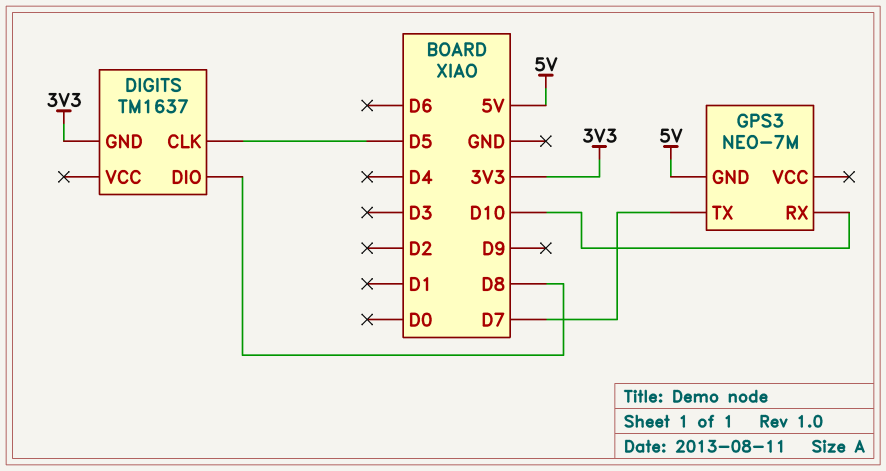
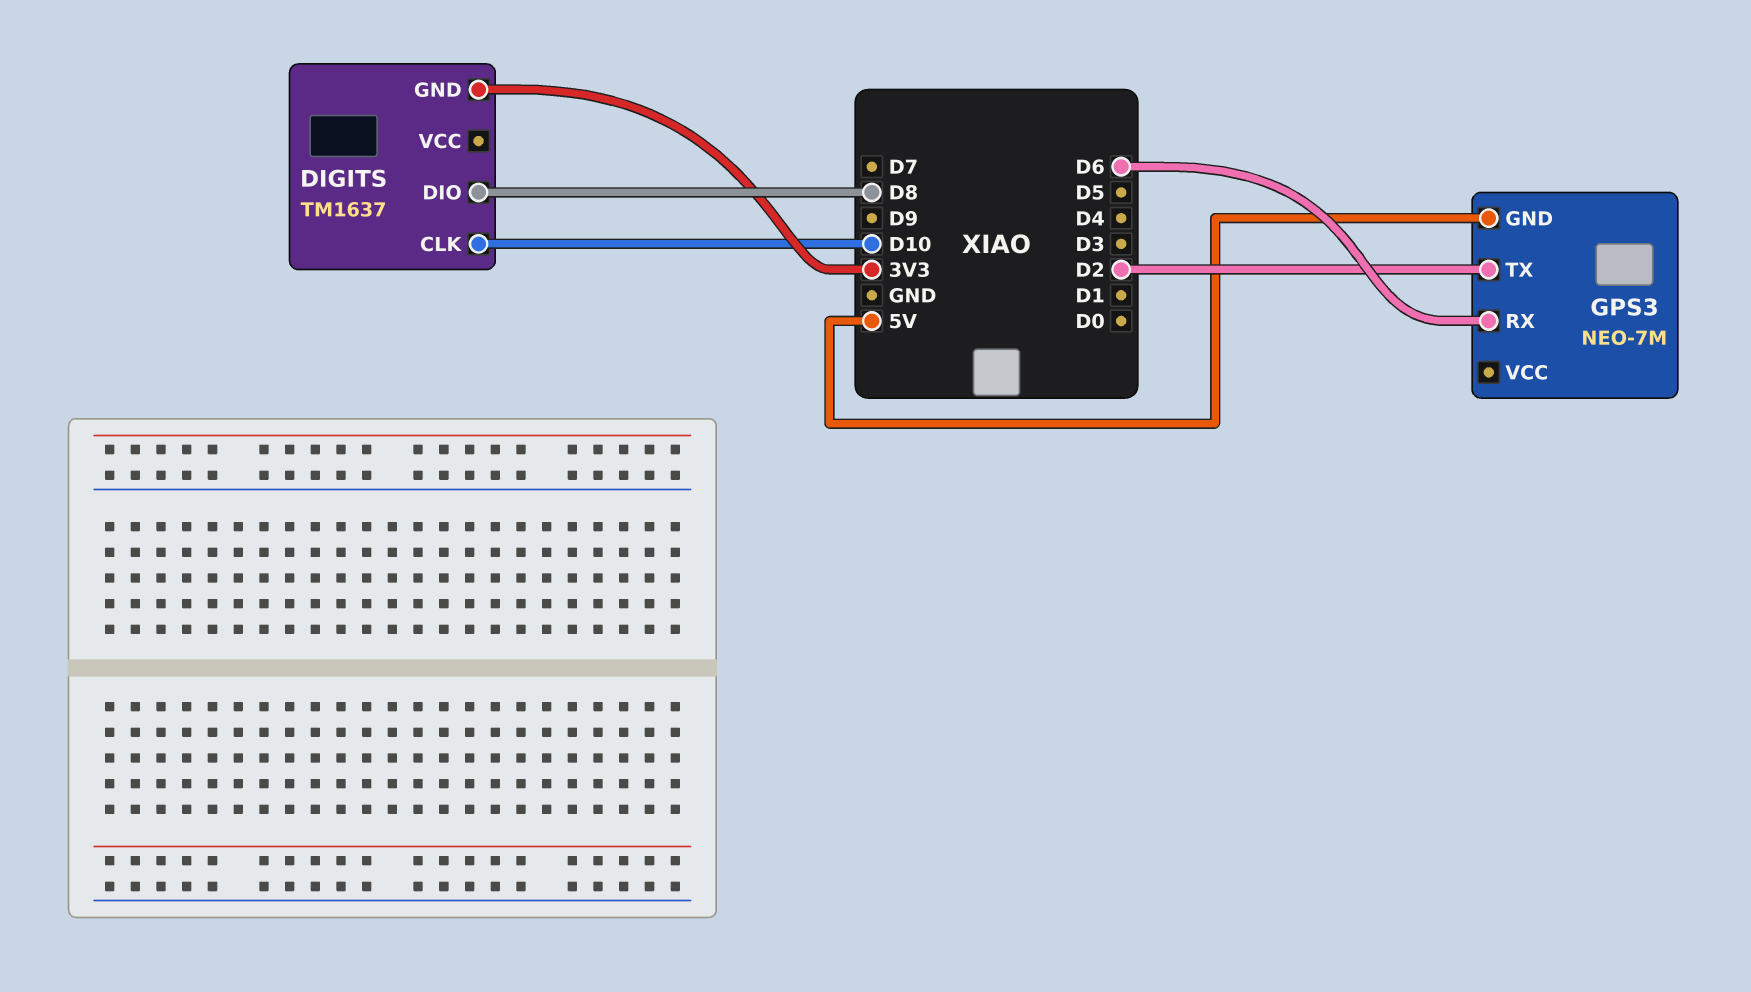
DIGITS pin CLK: D5 -> D10
GPS3 pin RX: D10 -> D6
GPS3 pin TX: D7 -> D2

